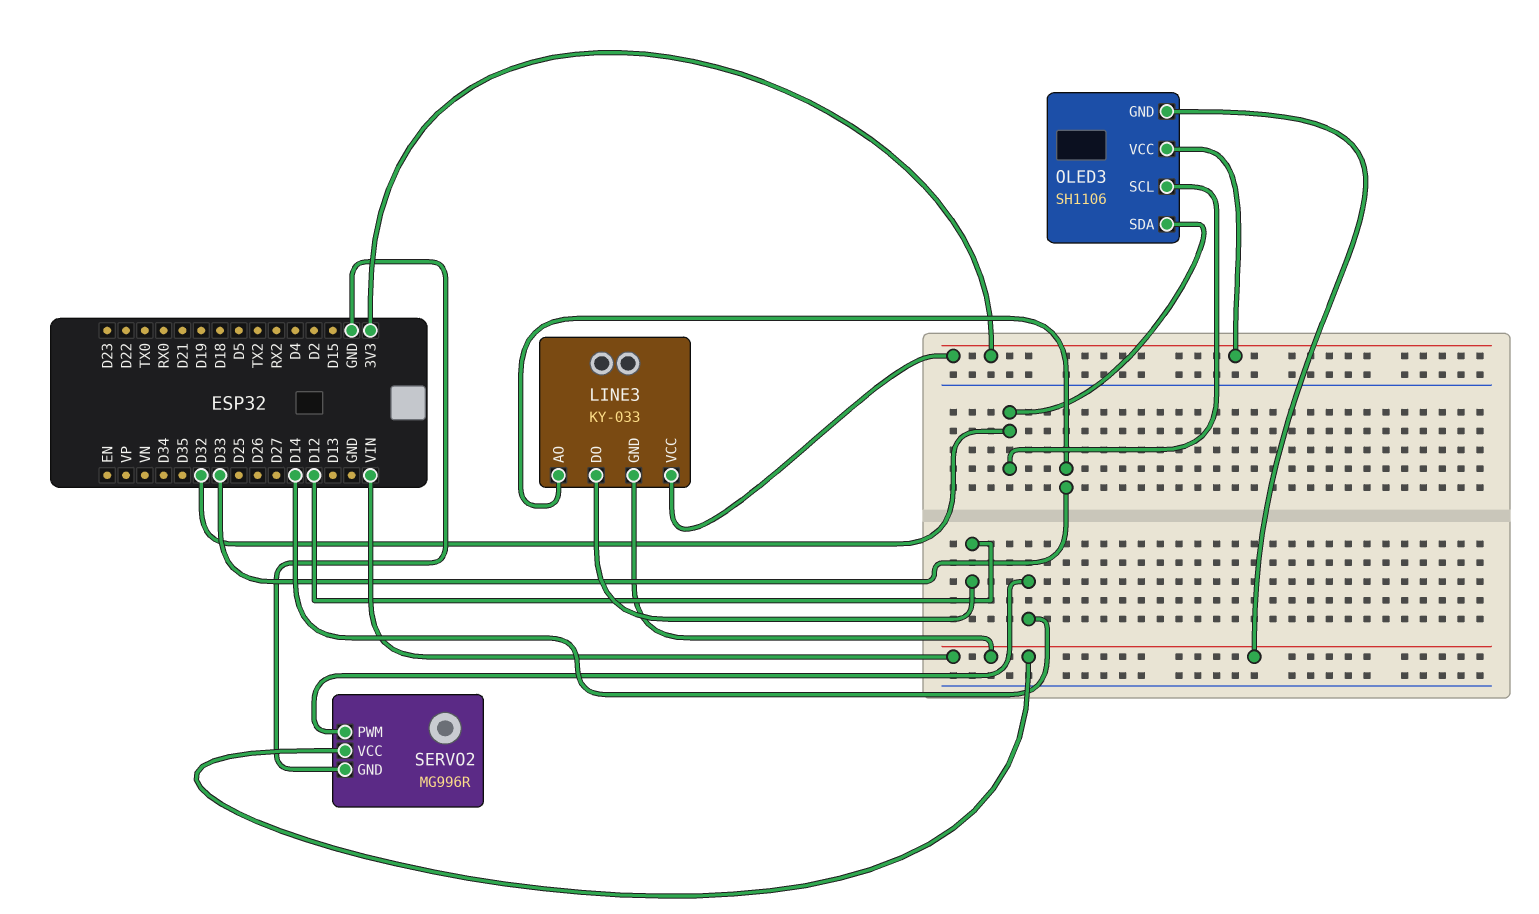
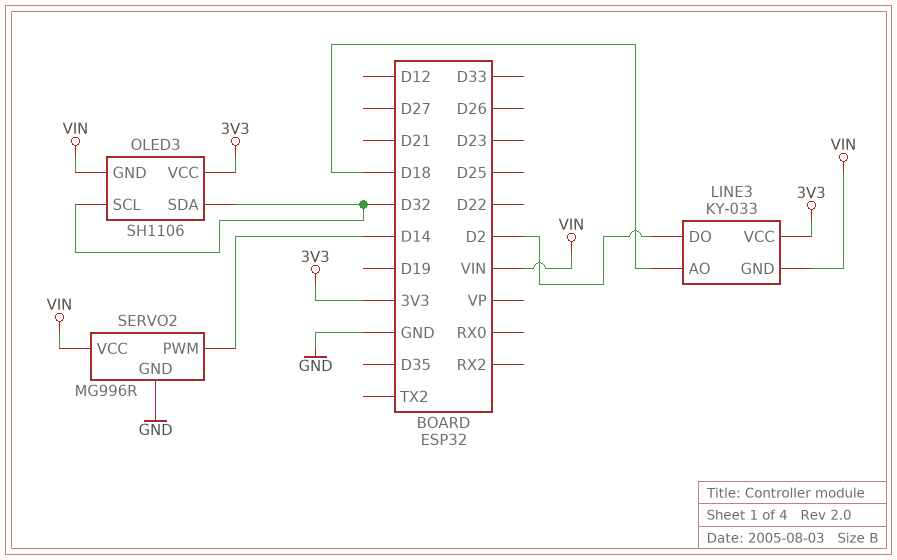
LINE3 pin AO: D33 -> D18
LINE3 pin DO: D12 -> D2

